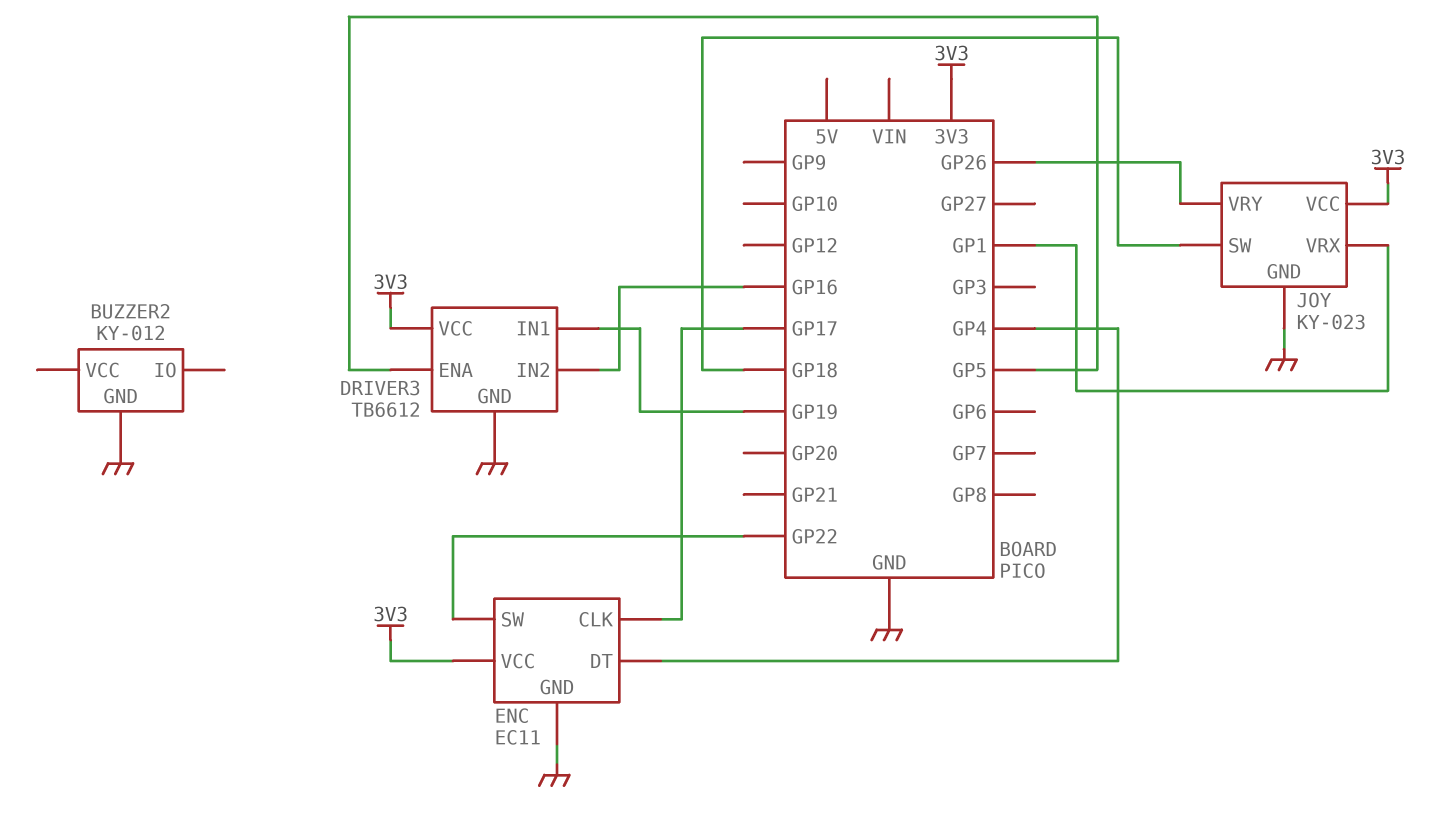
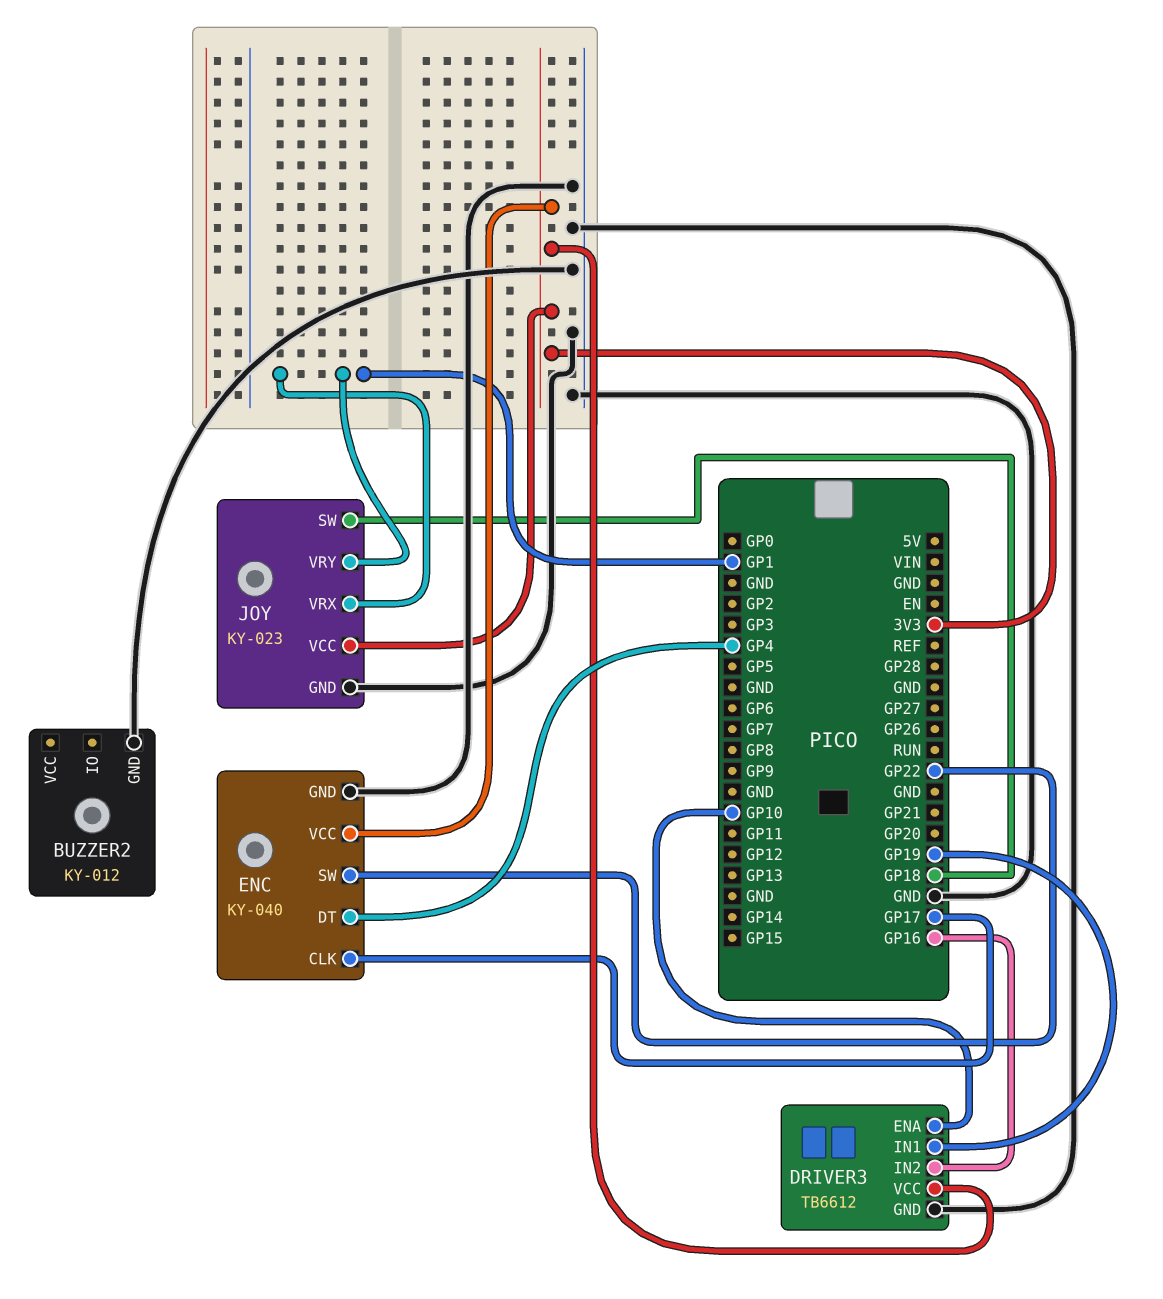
DRIVER3 pin ENA: GP5 -> GP10
ENC: EC11 -> KY-040
JOY pin VRY: GP26 -> GP1

